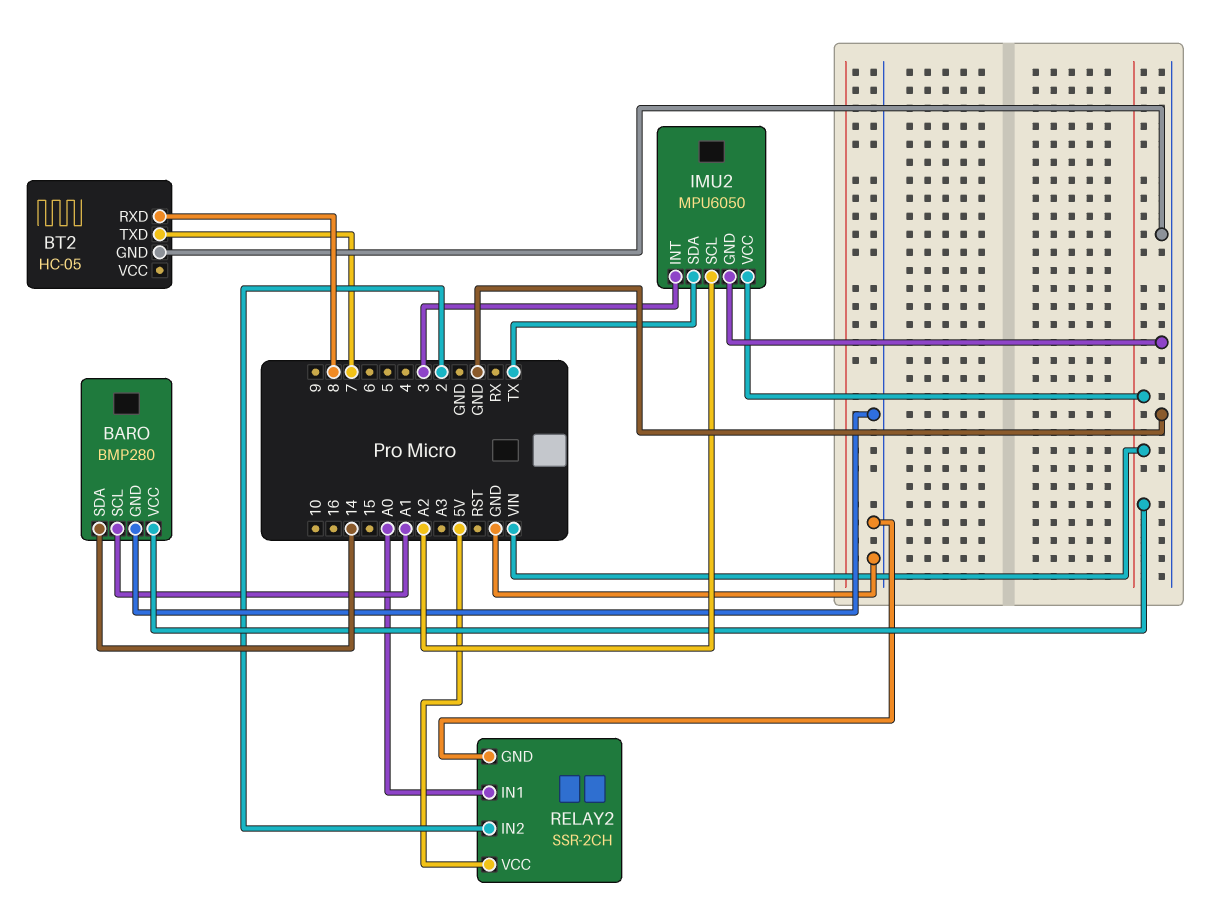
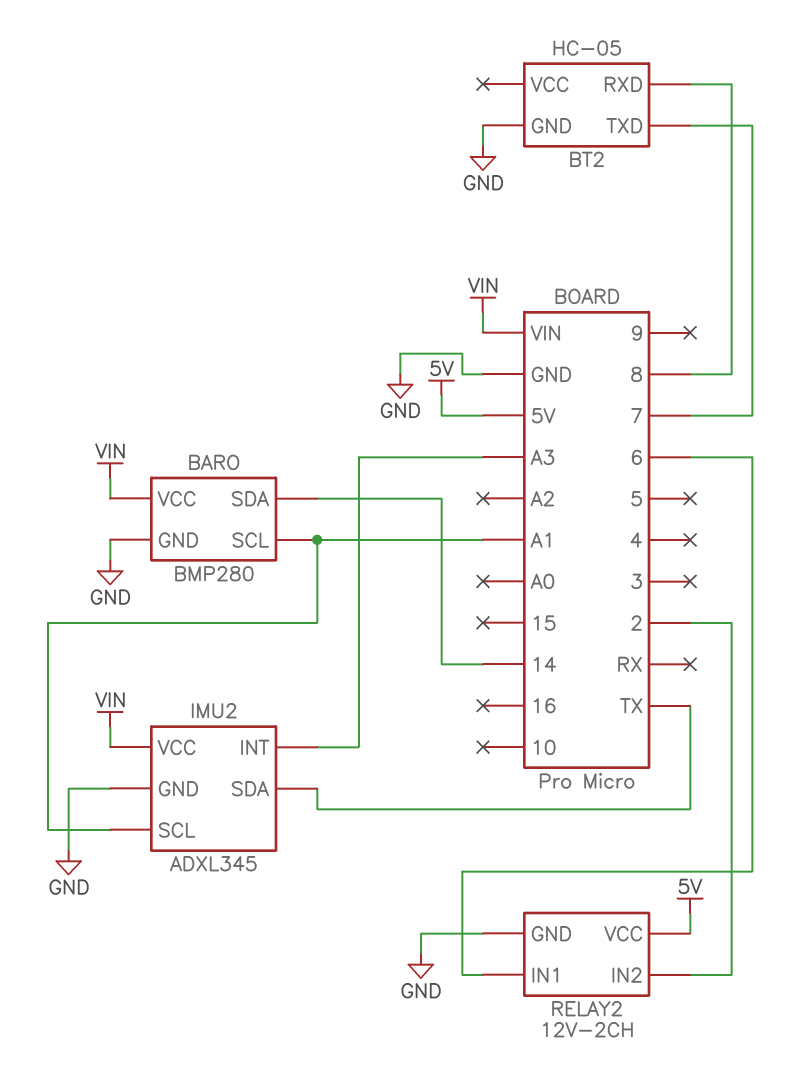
IMU2: MPU6050 -> ADXL345
IMU2 pin INT: 3 -> A3
IMU2 pin SCL: A2 -> A1
RELAY2: SSR-2CH -> 12V-2CH
RELAY2 pin IN1: A0 -> 6

